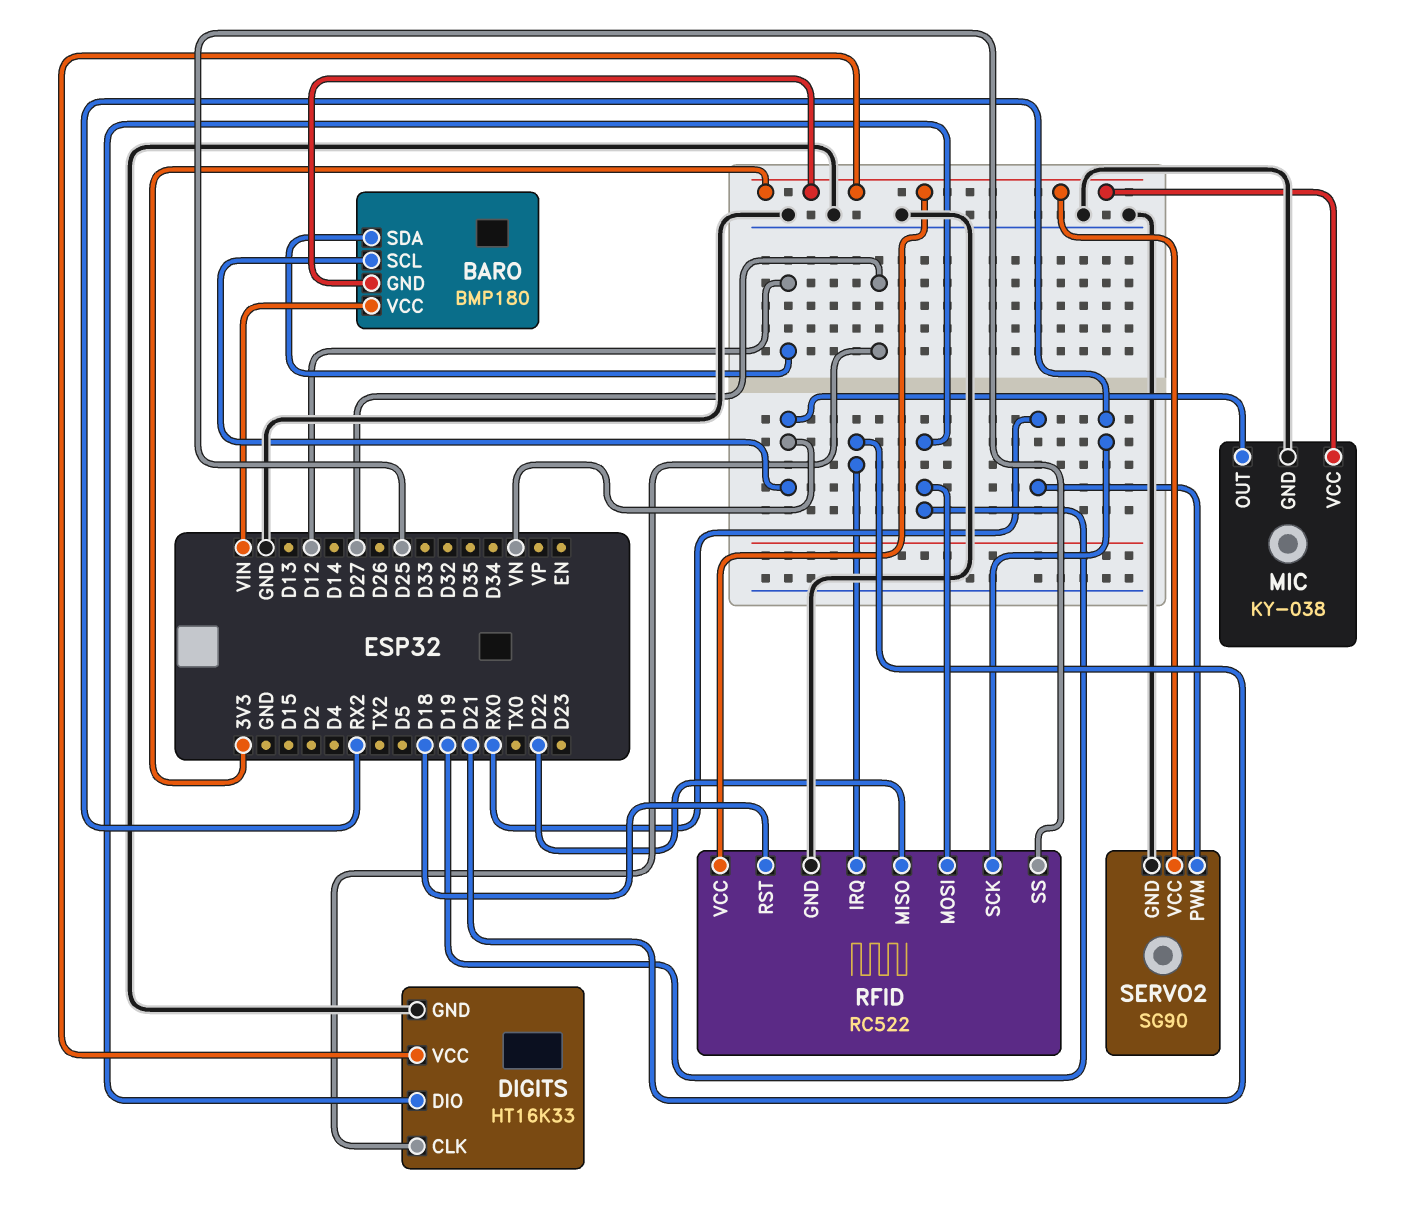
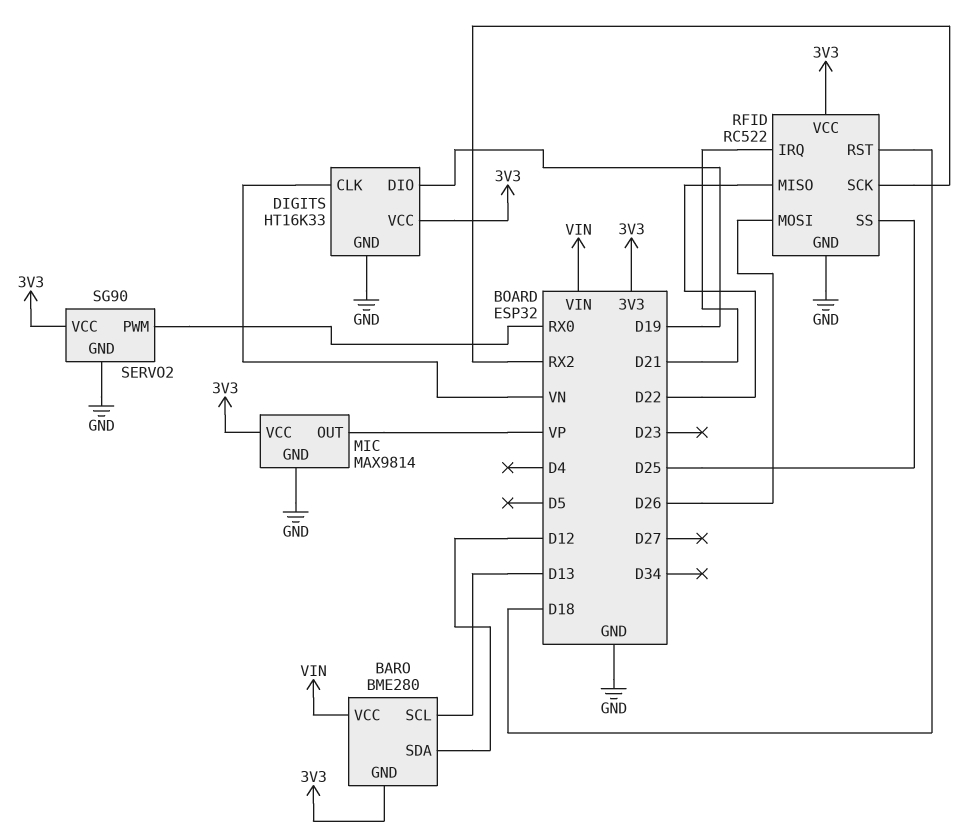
BARO: BMP180 -> BME280
BARO pin SCL: VN -> D13
DIGITS pin CLK: D27 -> VN
MIC: KY-038 -> MAX9814
MIC pin OUT: VN -> VP
RFID pin MOSI: D19 -> D26

